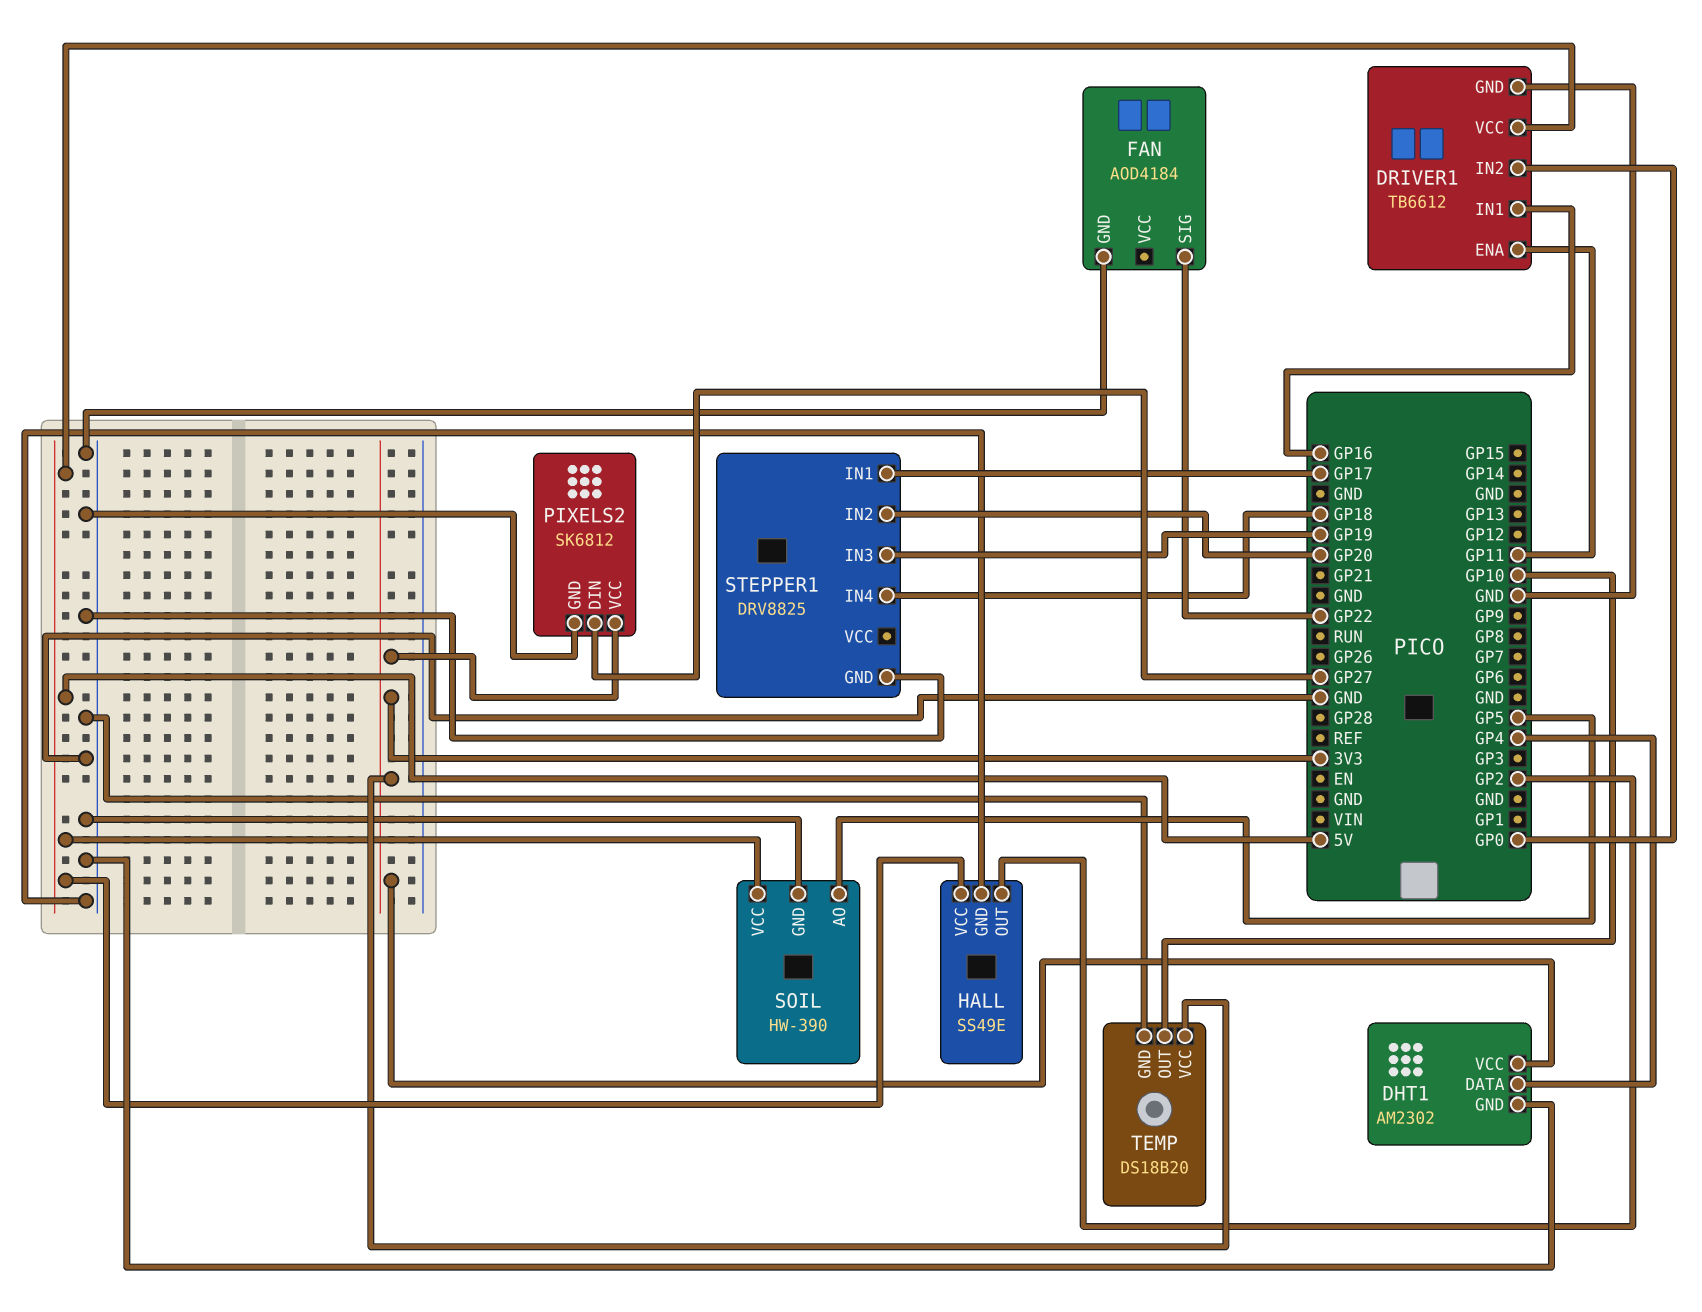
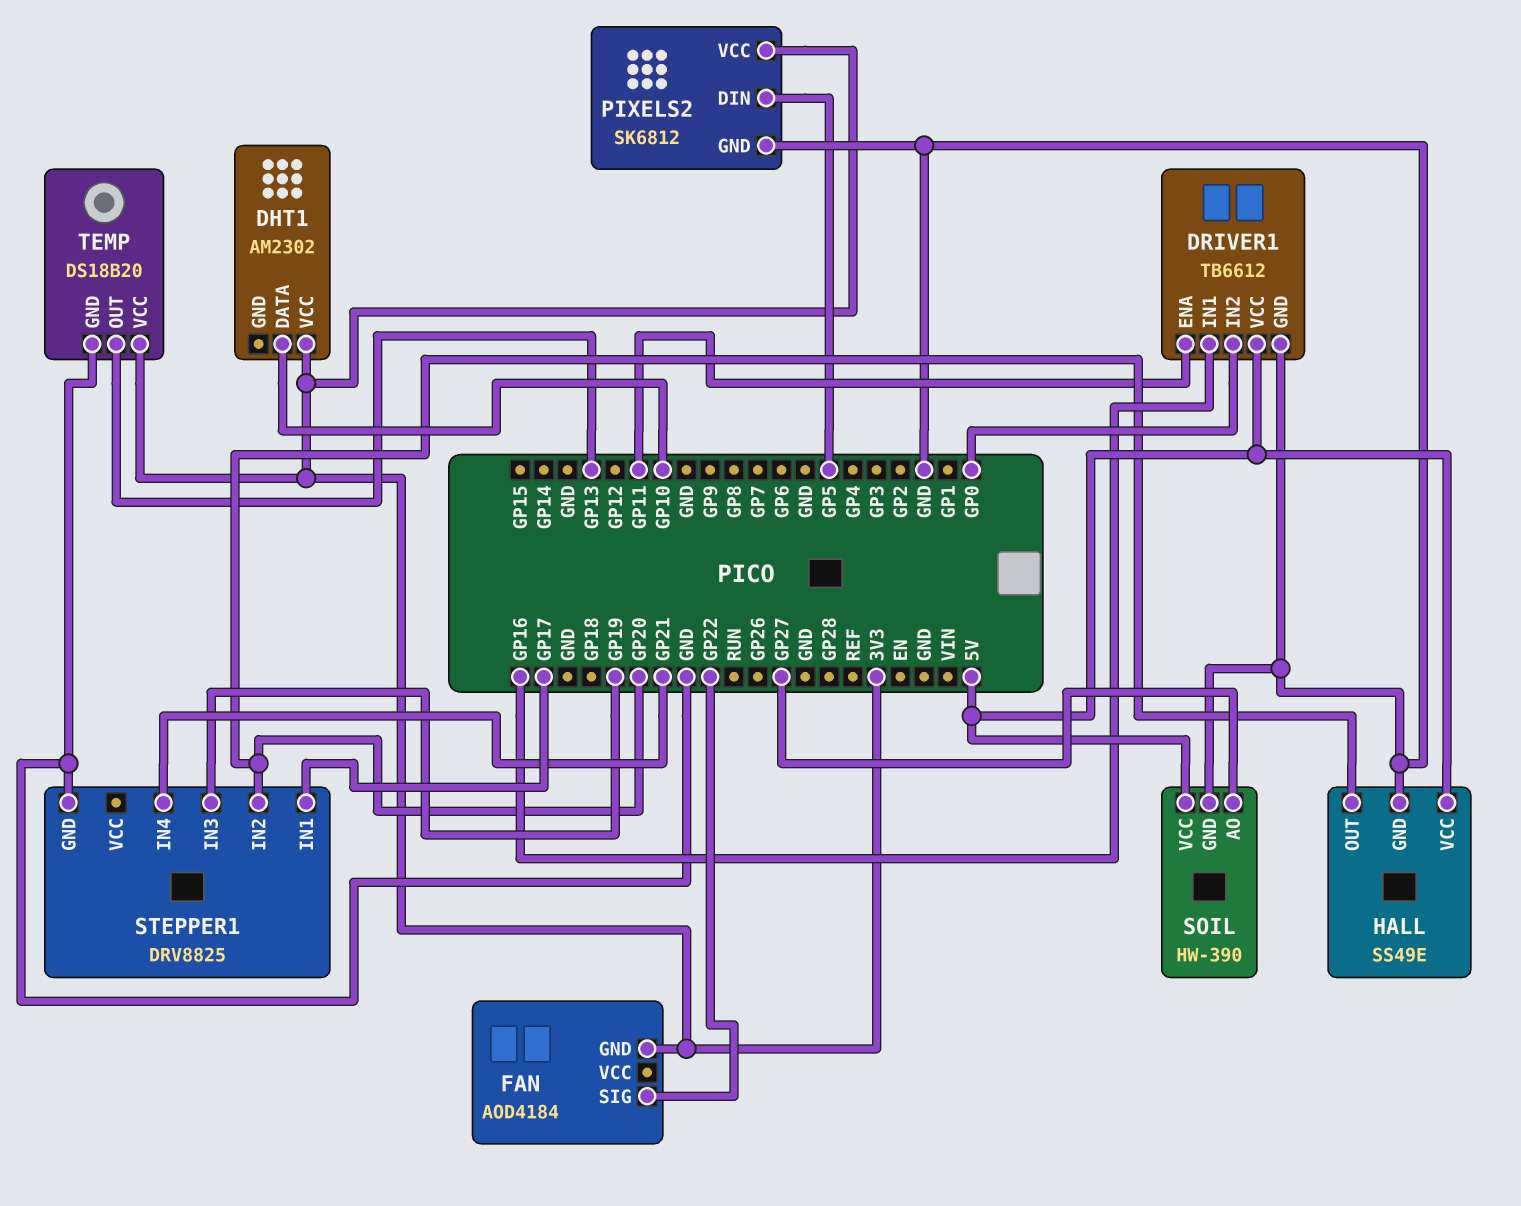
DHT1 pin DATA: GP4 -> GP10
DHT1 pin GND: GND -> none
FAN pin GND: GND -> 3V3
HALL pin OUT: GP2 -> GP20
PIXELS2 pin DIN: GP27 -> GP5
SOIL pin AO: GP5 -> GP27
STEPPER1 pin IN4: GP18 -> GP21
TEMP pin OUT: GP10 -> GP13

